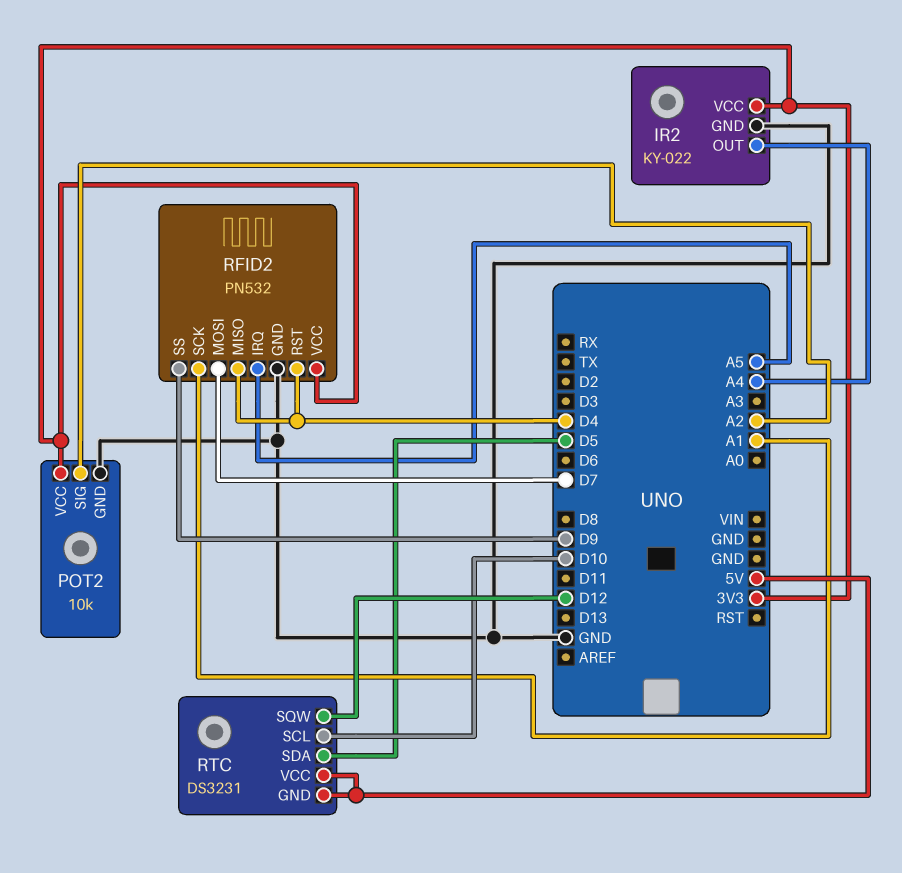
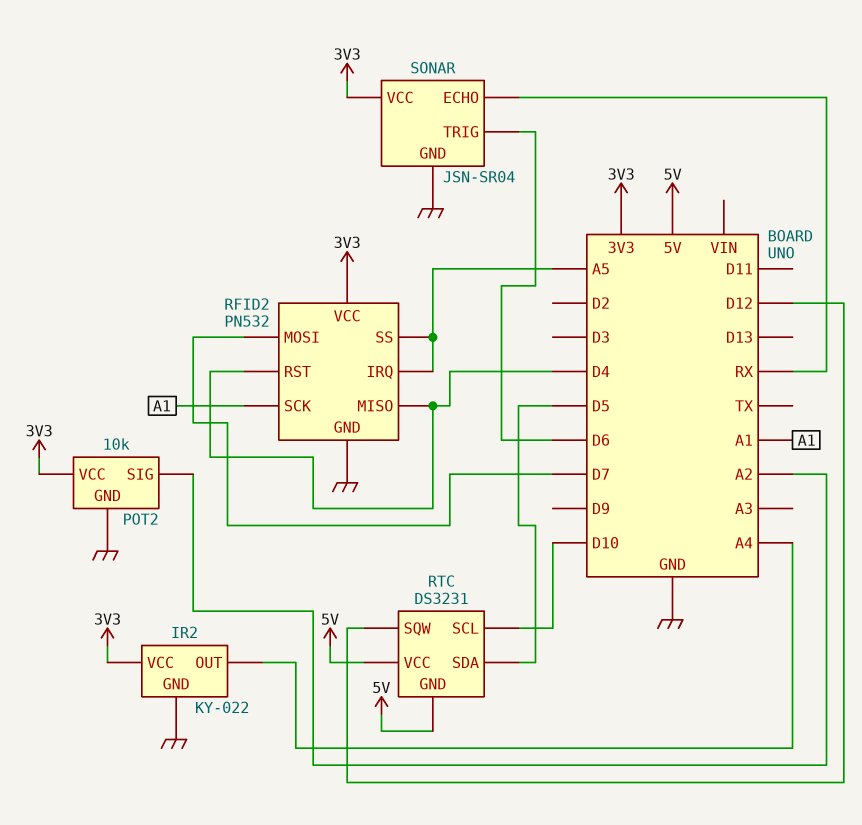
RFID2 pin SS: D9 -> A5
SONAR: none -> JSN-SR04
SONAR pin ECHO: none -> RX
SONAR pin GND: none -> GND
SONAR pin TRIG: none -> D6
SONAR pin VCC: none -> 3V3

